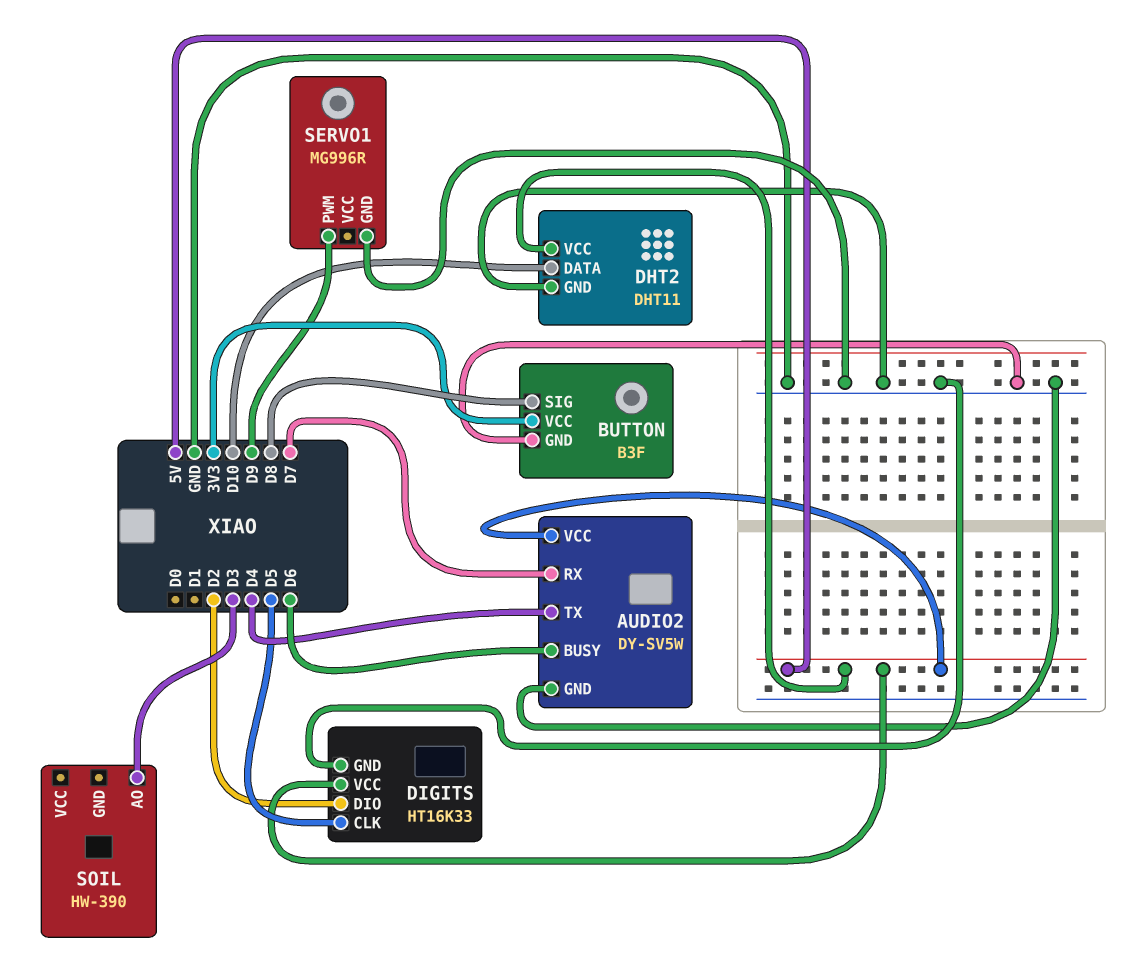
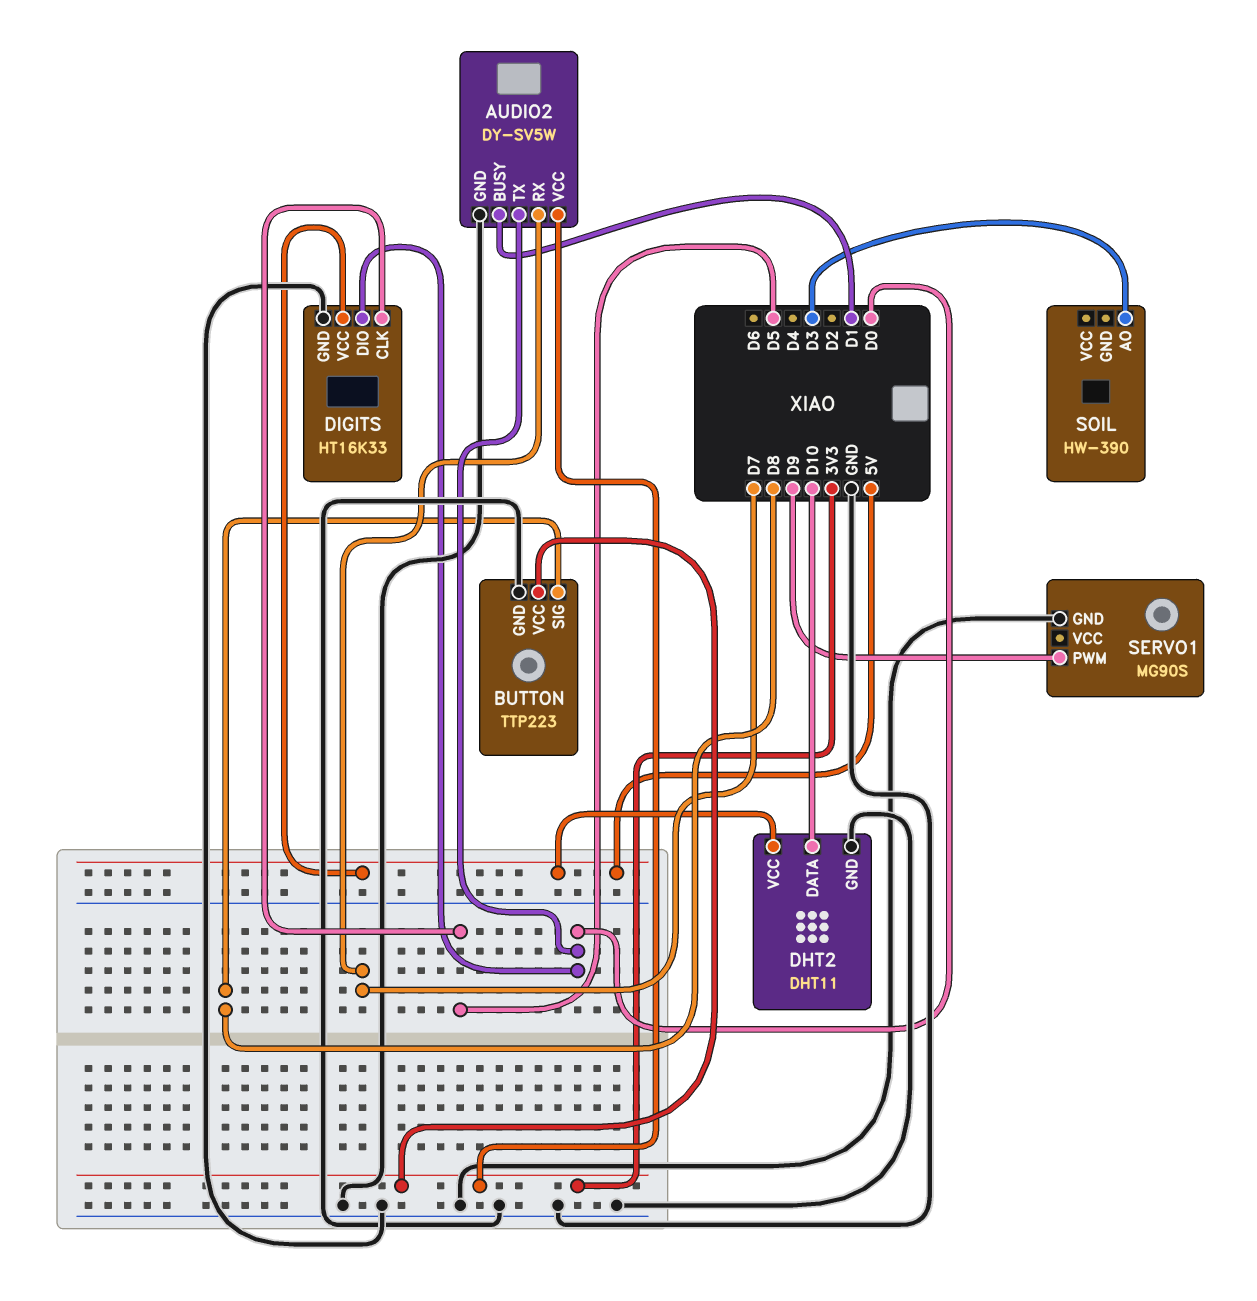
AUDIO2 pin BUSY: D6 -> D1
AUDIO2 pin TX: D4 -> D0
AUDIO2 pin VCC: 5V -> 3V3
BUTTON: B3F -> TTP223
DIGITS pin DIO: D2 -> D0
SERVO1: MG996R -> MG90S

